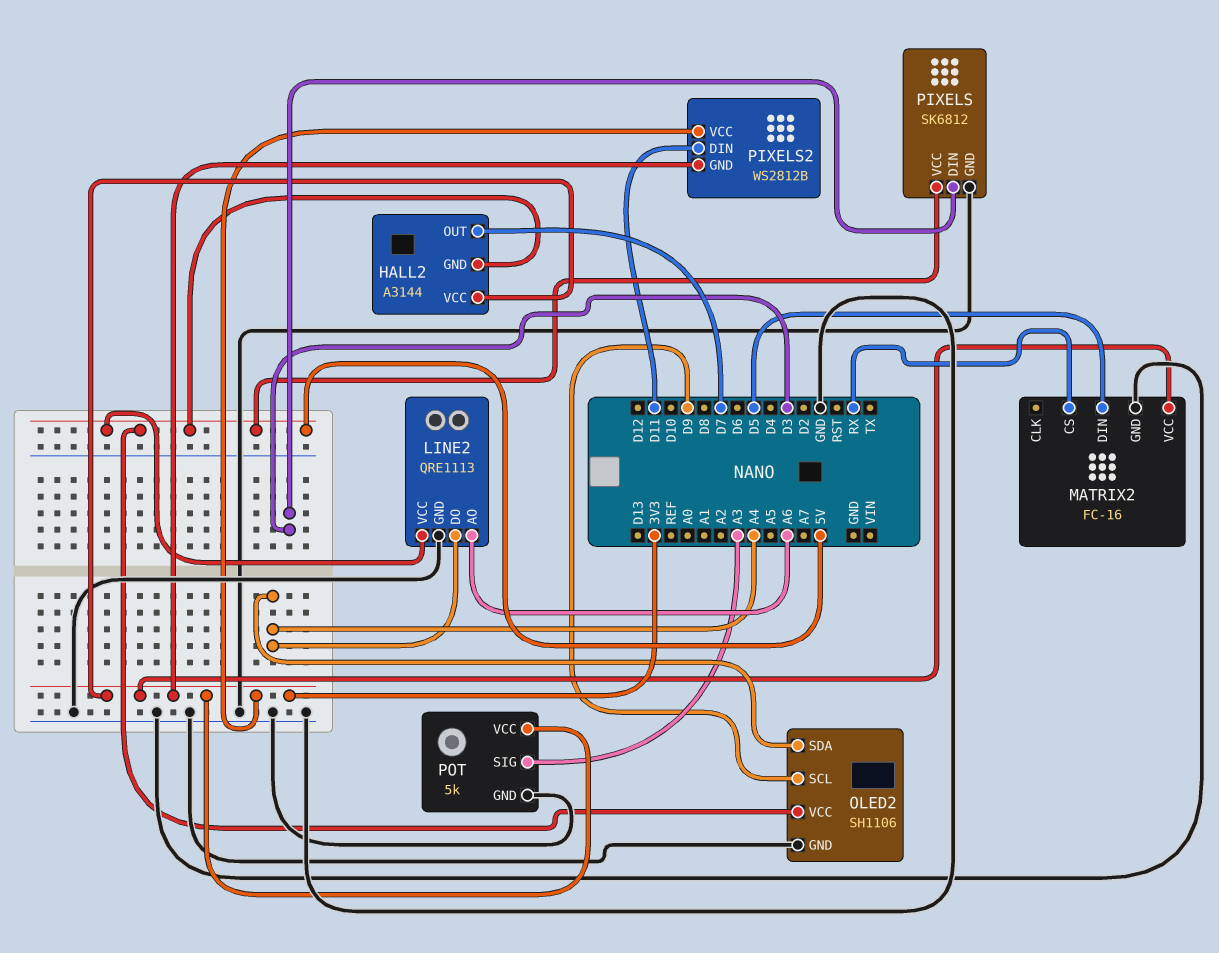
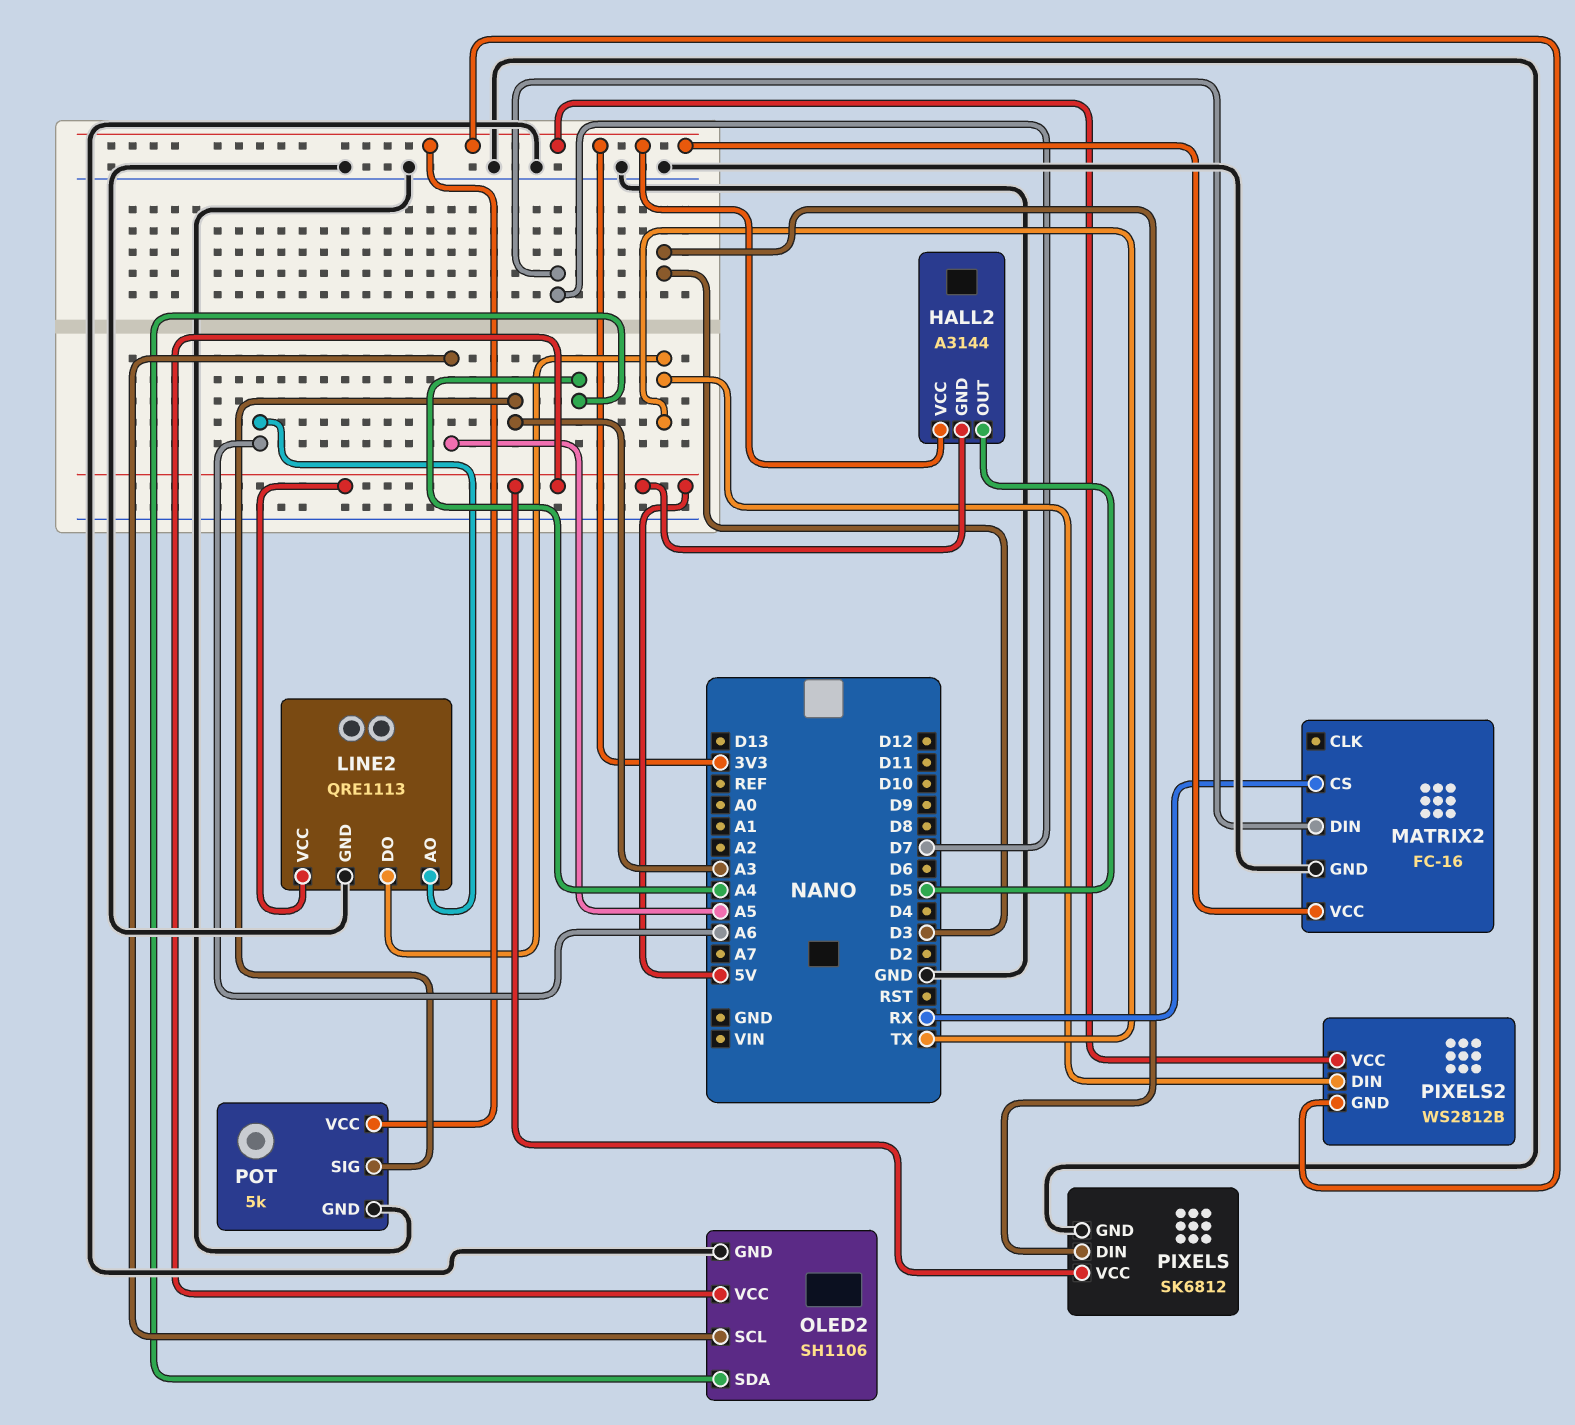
HALL2 pin OUT: D7 -> D5
LINE2 pin DO: A4 -> TX
MATRIX2 pin DIN: D5 -> D7
OLED2 pin SCL: D9 -> A5
PIXELS2 pin DIN: D11 -> TX

